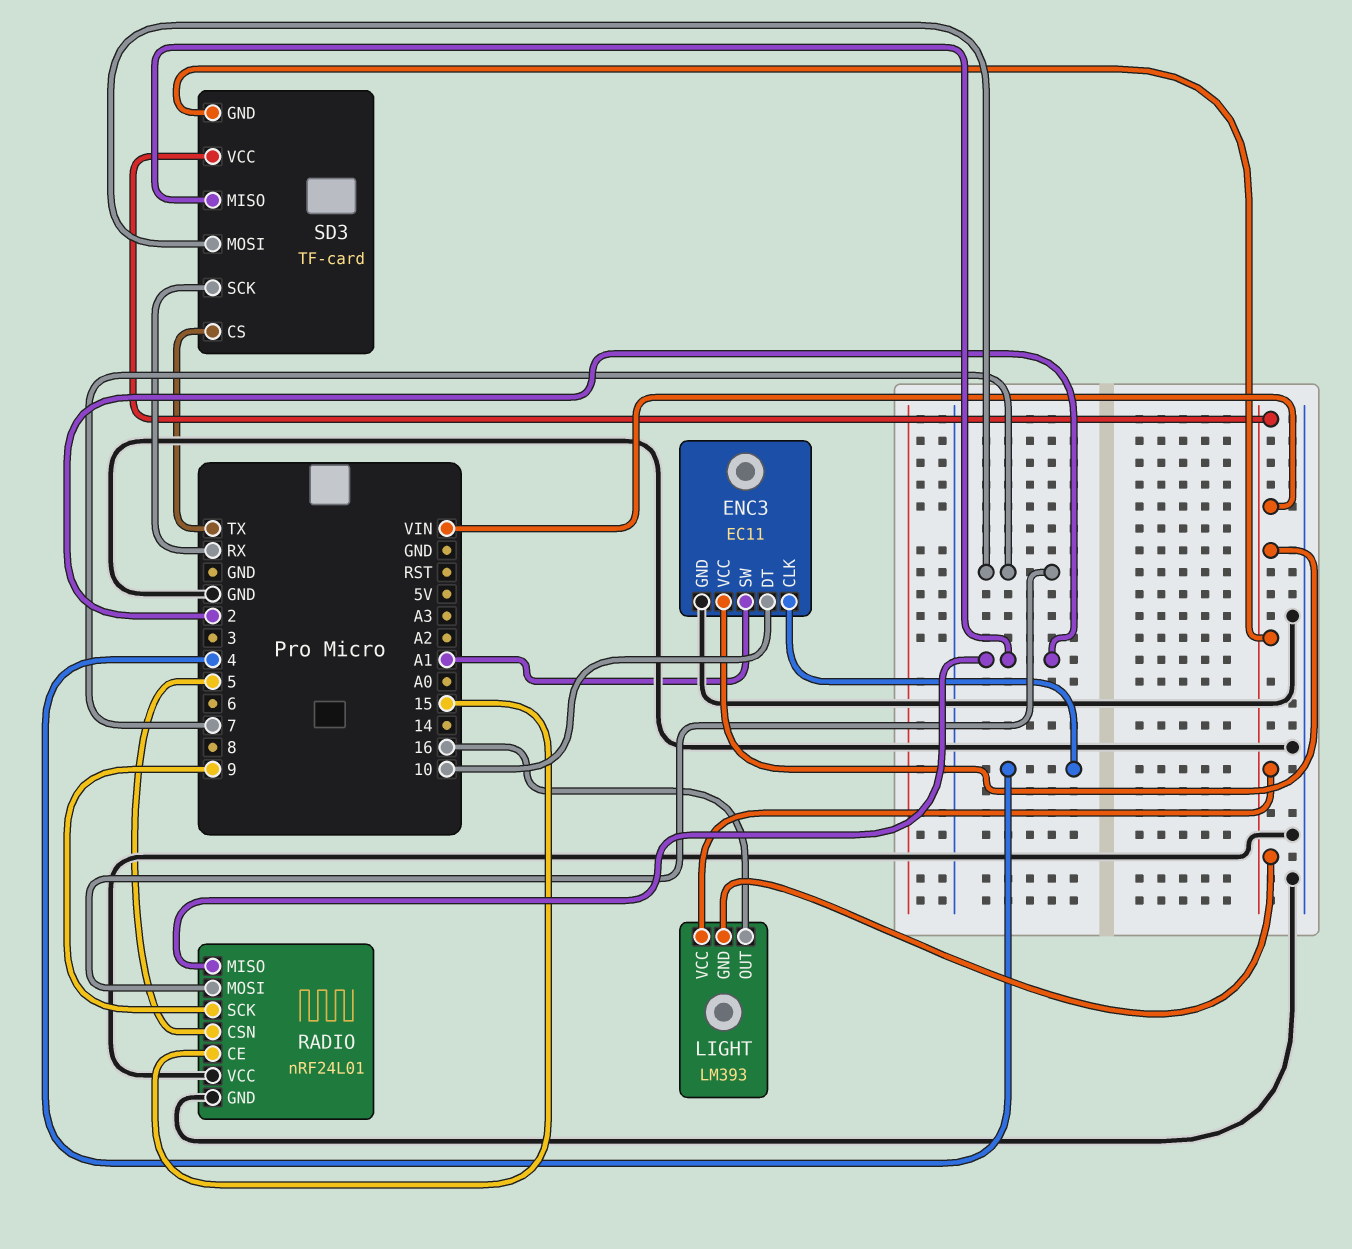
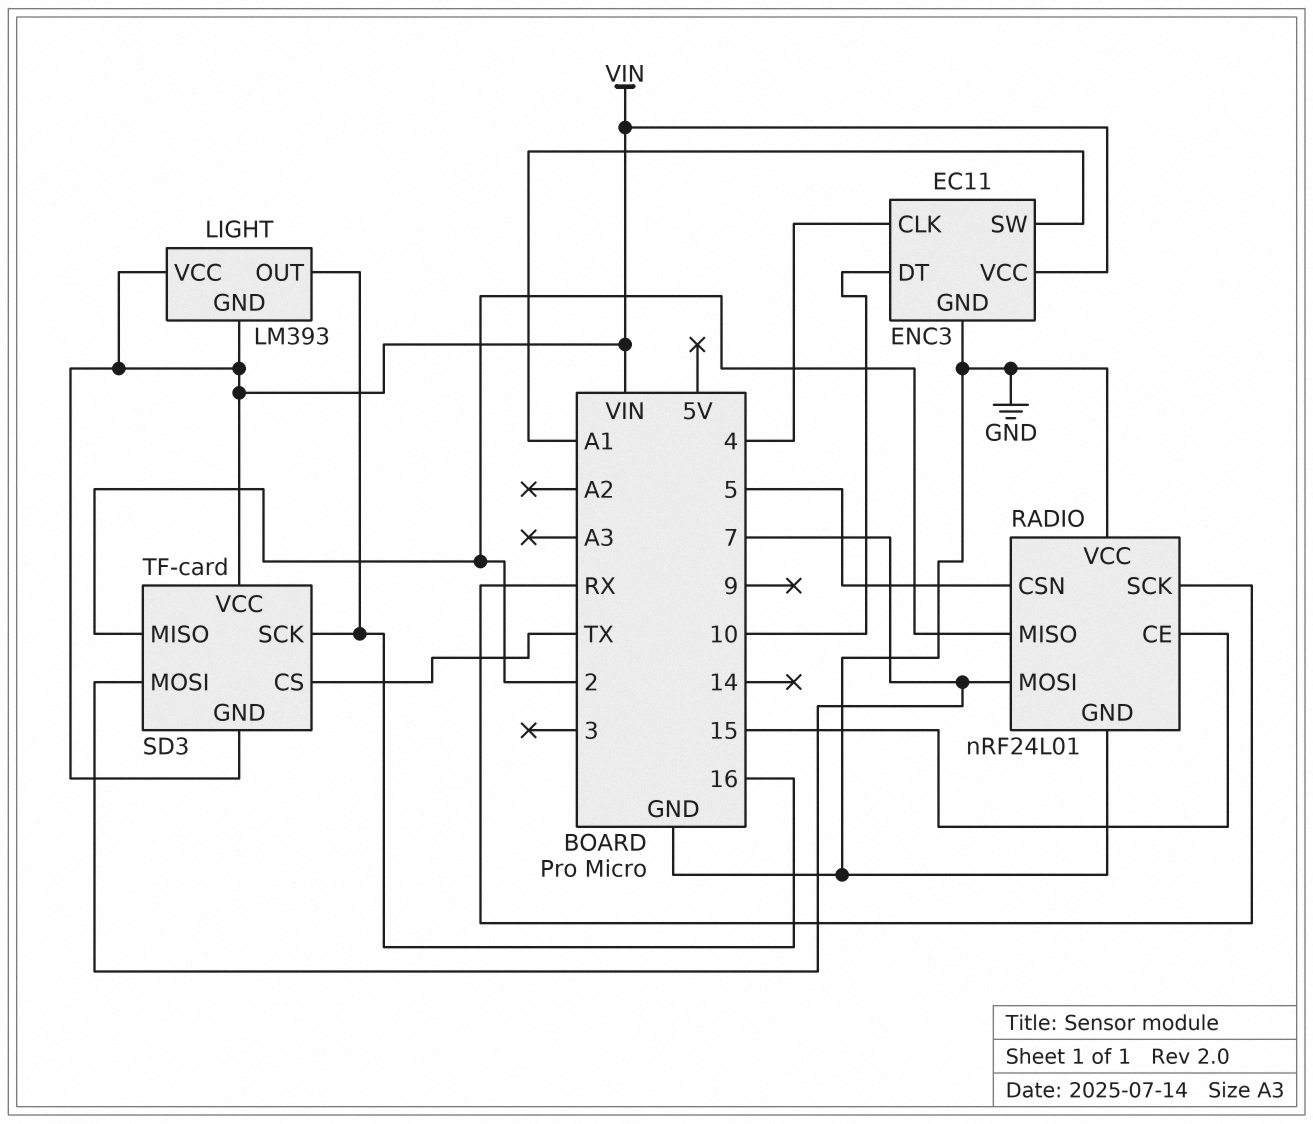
RADIO pin SCK: 9 -> RX
SD3 pin SCK: RX -> 16

